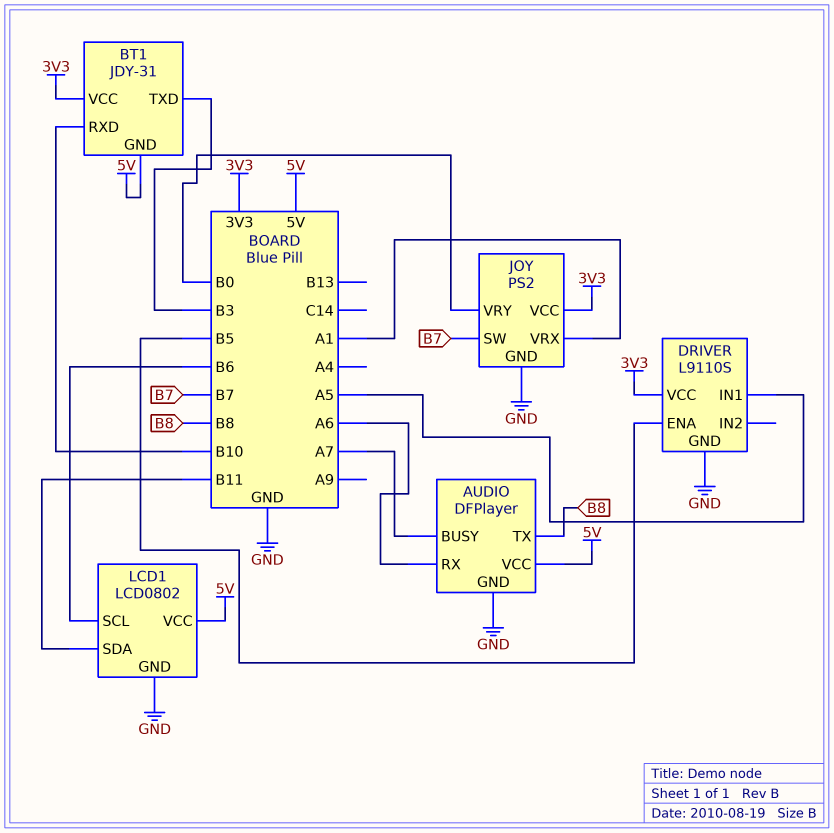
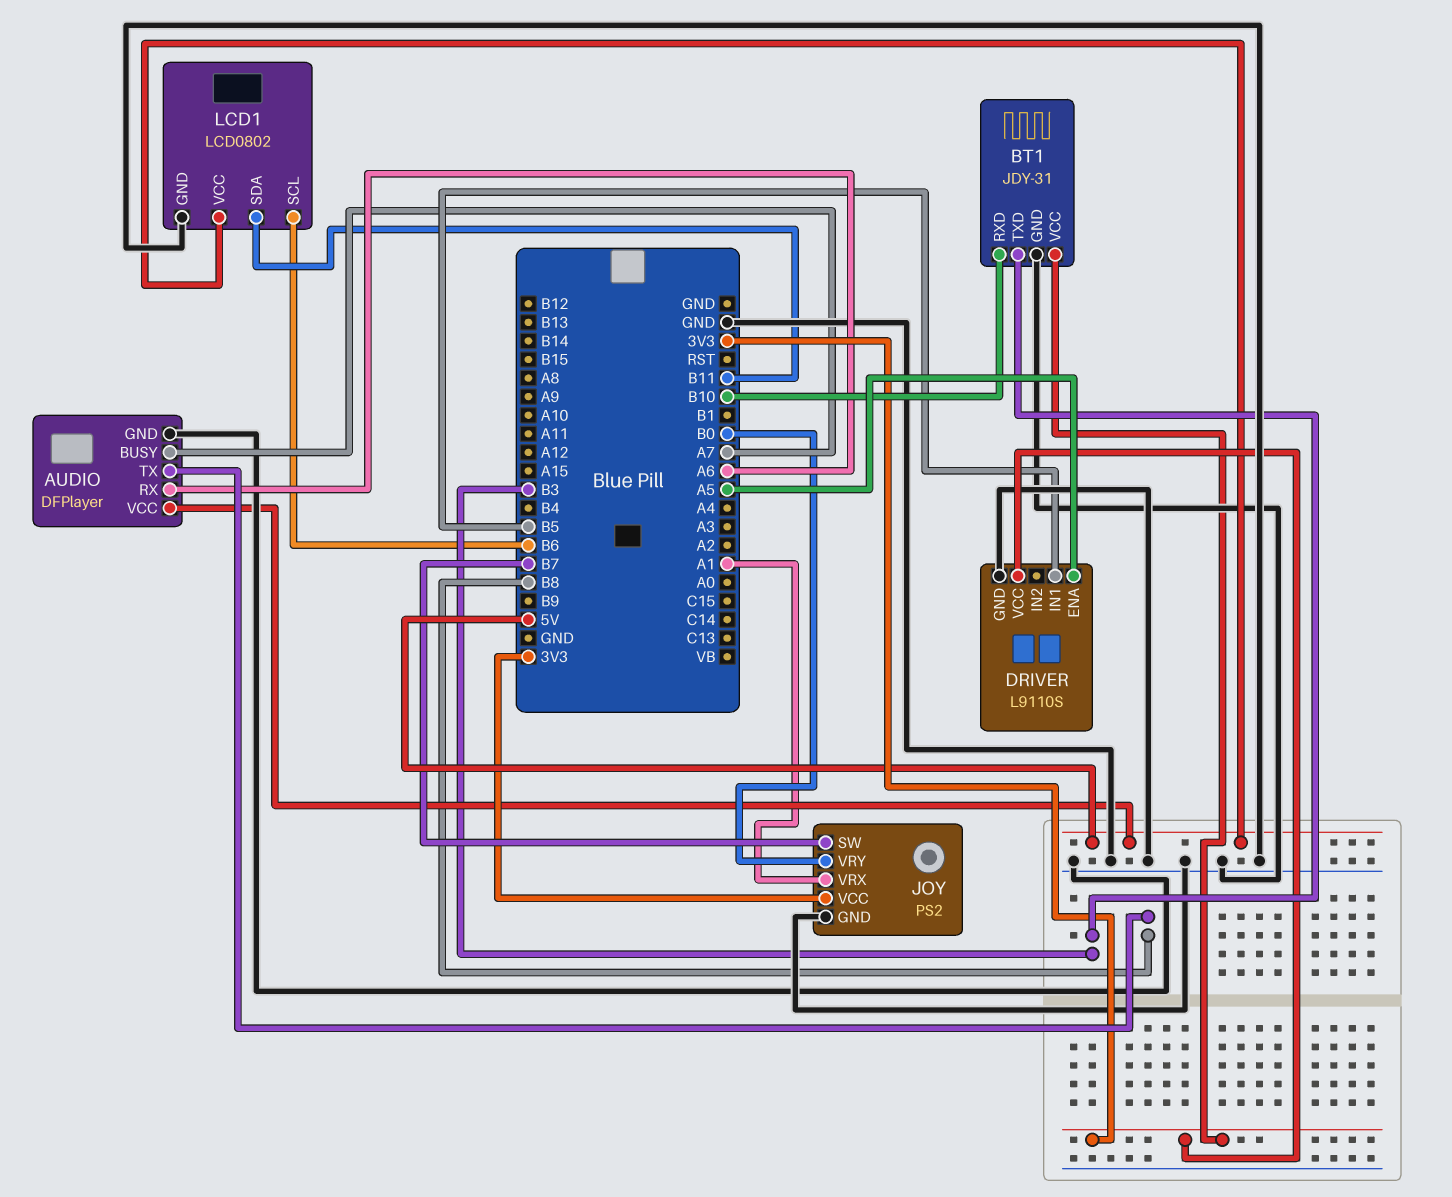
BT1 pin GND: 5V -> GND
DRIVER pin ENA: B5 -> A5
DRIVER pin IN1: A5 -> B5

